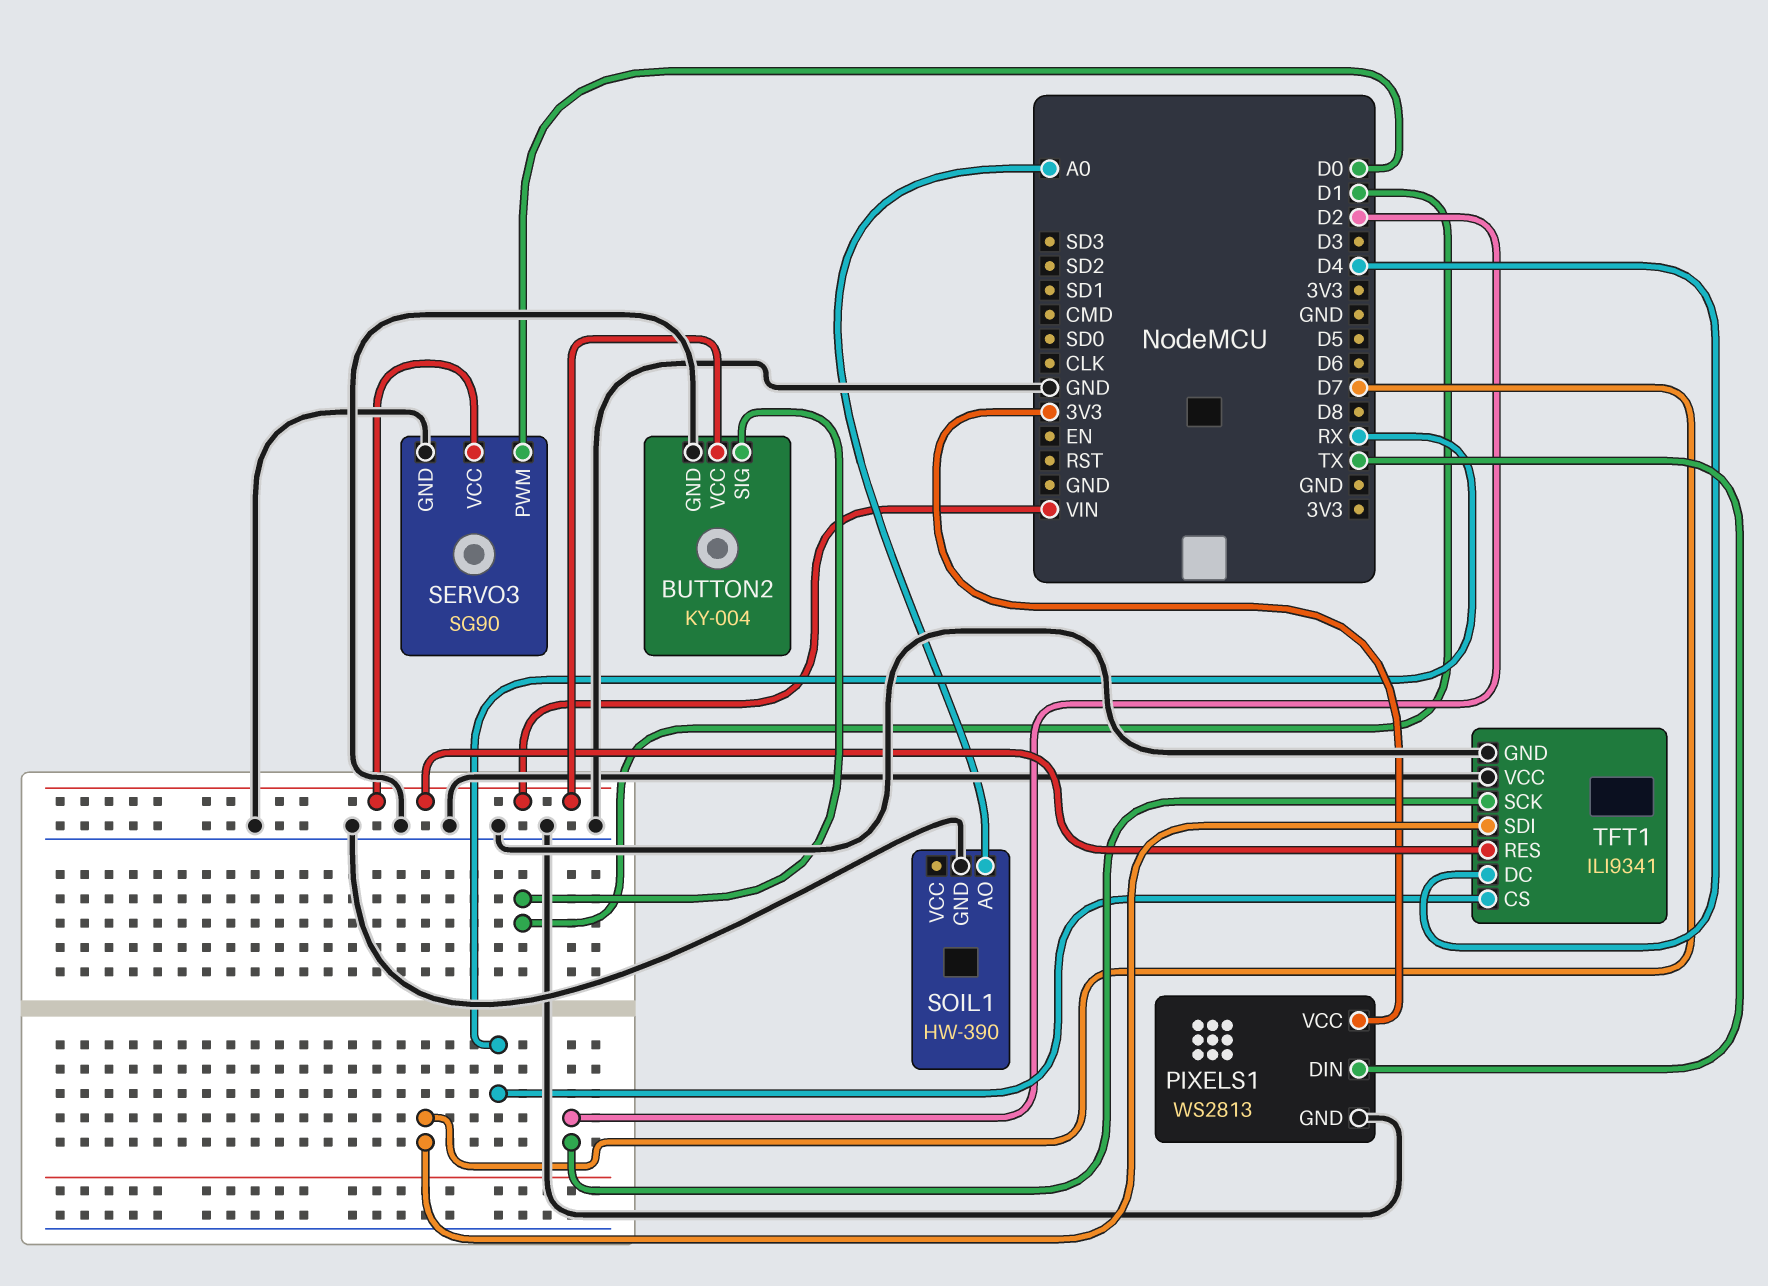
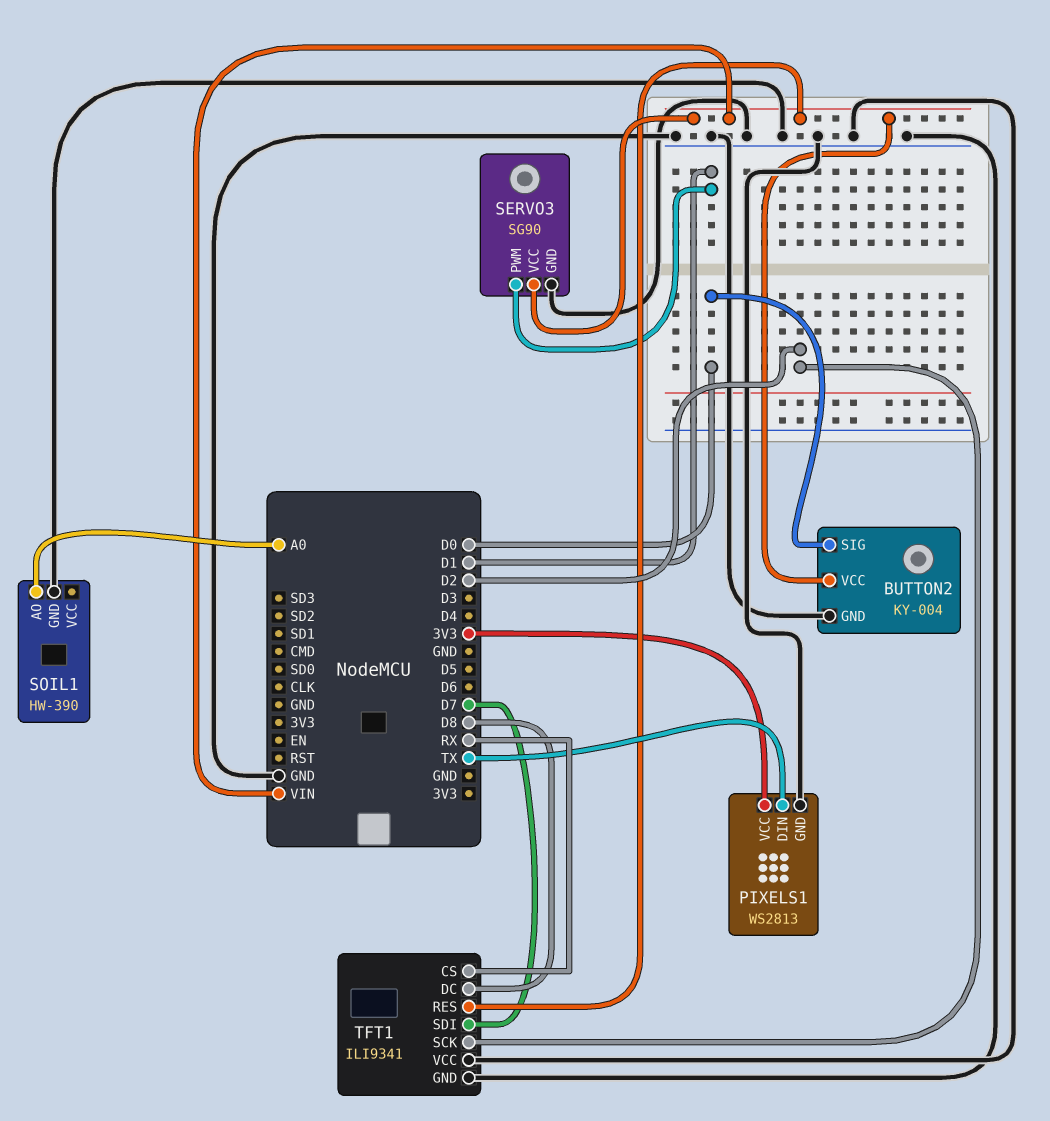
BUTTON2 pin SIG: D1 -> D0
SERVO3 pin PWM: D0 -> D1
TFT1 pin DC: D4 -> D8

